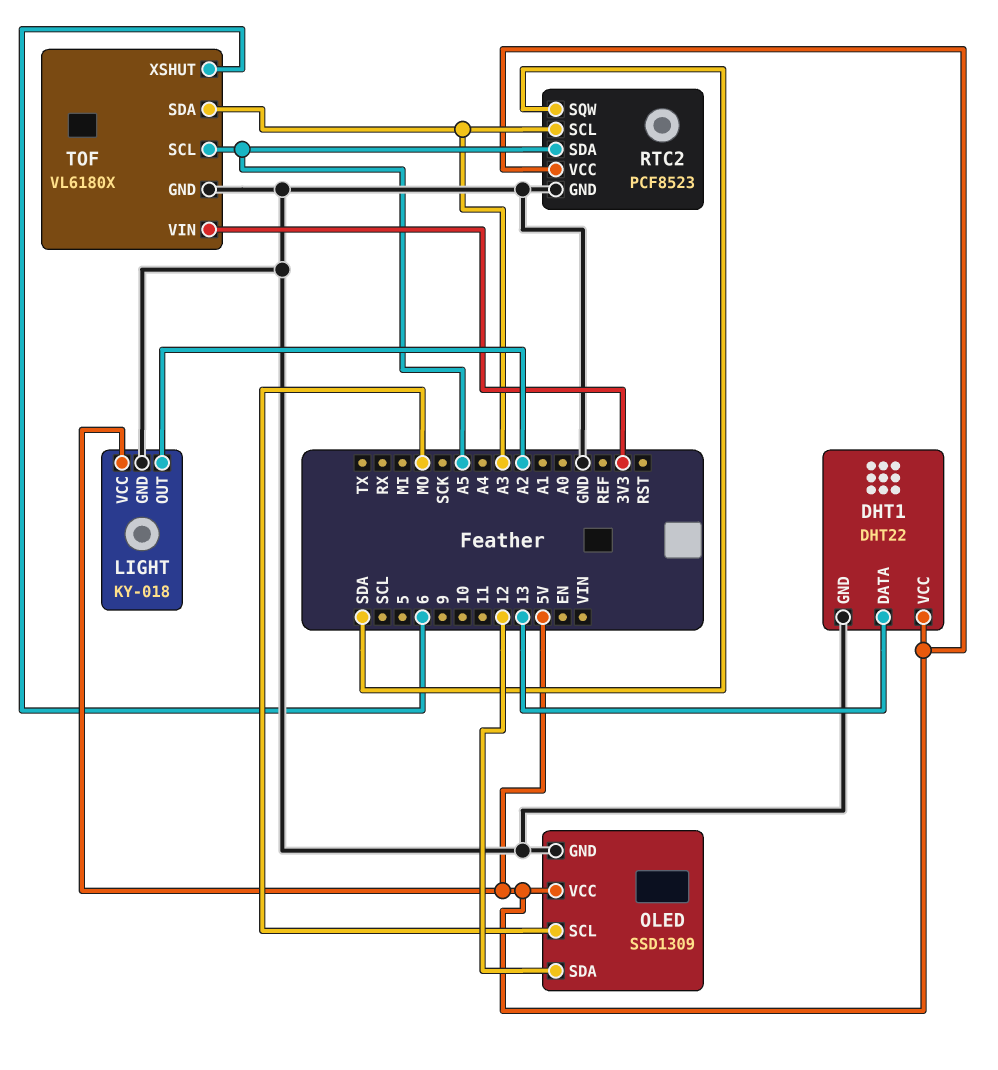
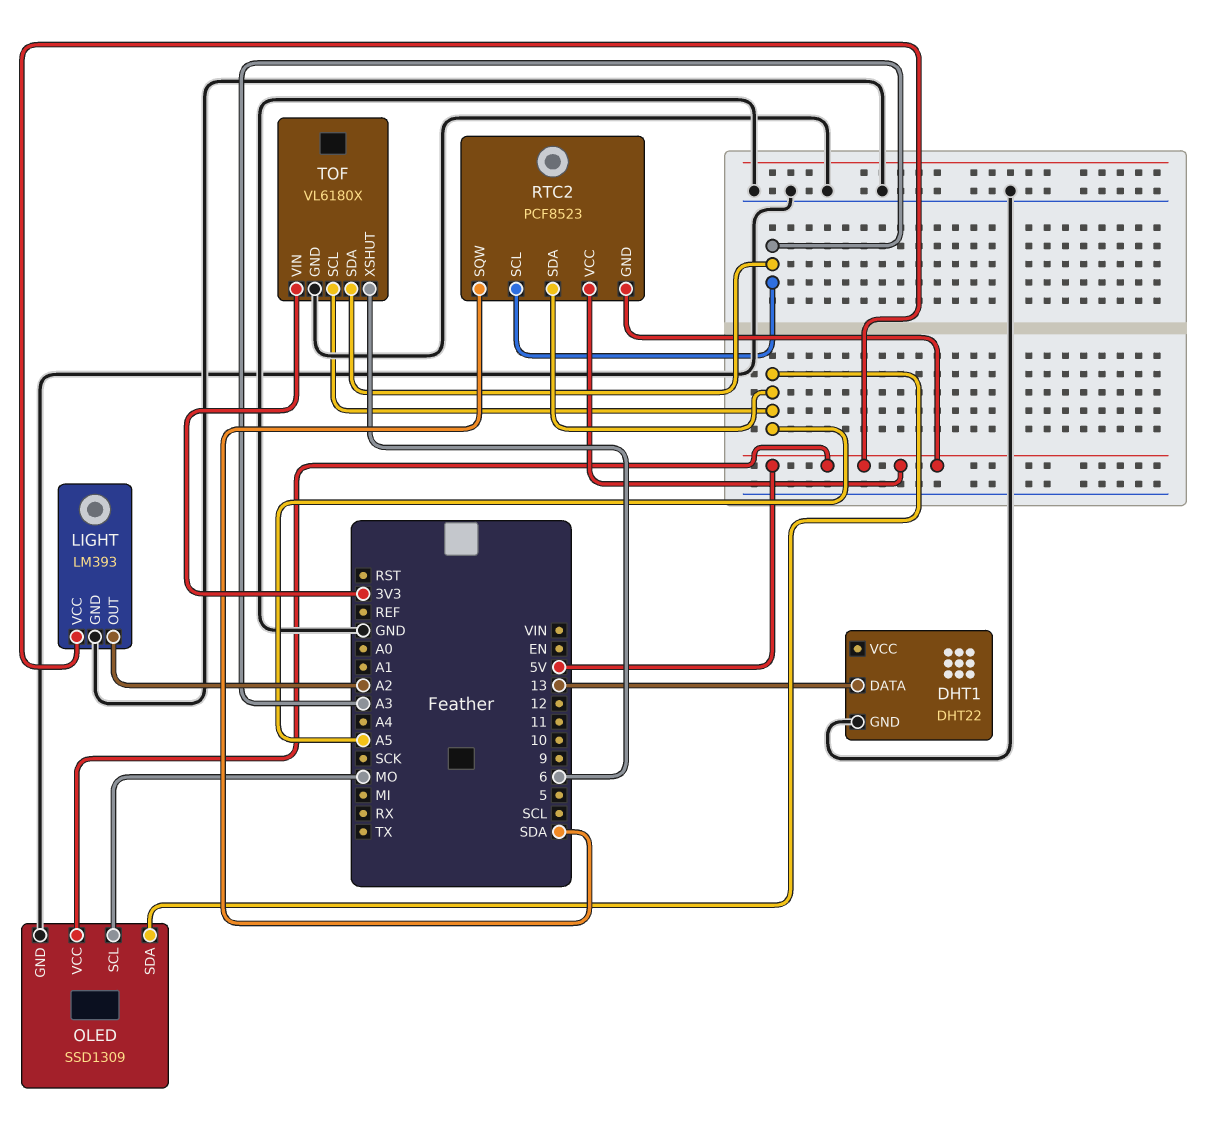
DHT1 pin VCC: 5V -> none
LIGHT: KY-018 -> LM393
OLED pin SDA: 12 -> A5
RTC2 pin GND: GND -> 5V

